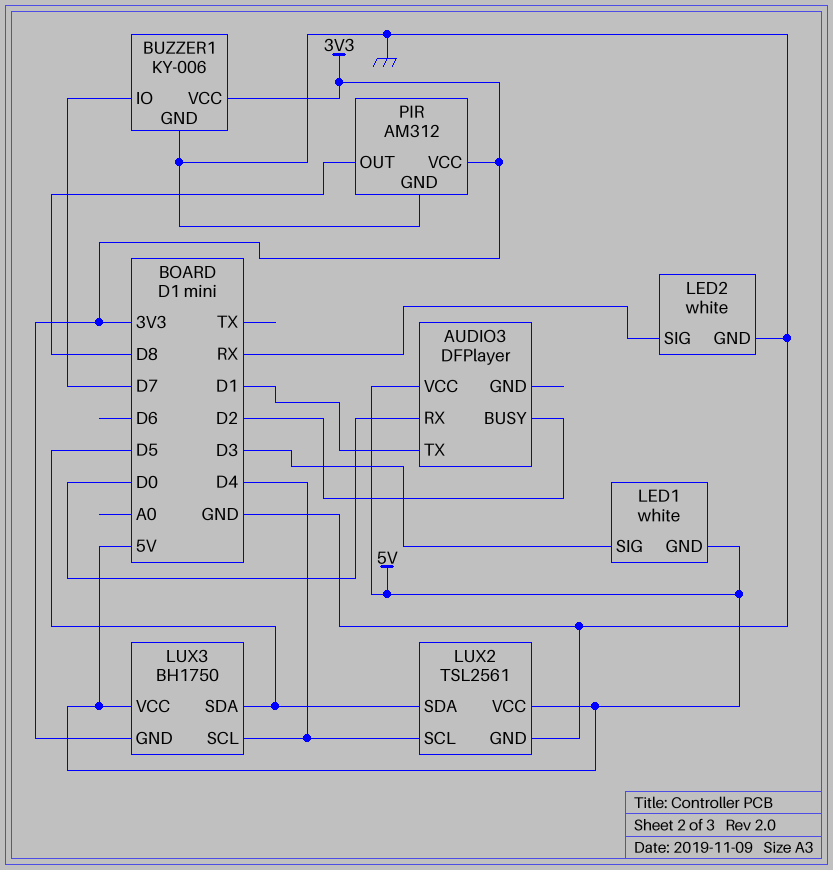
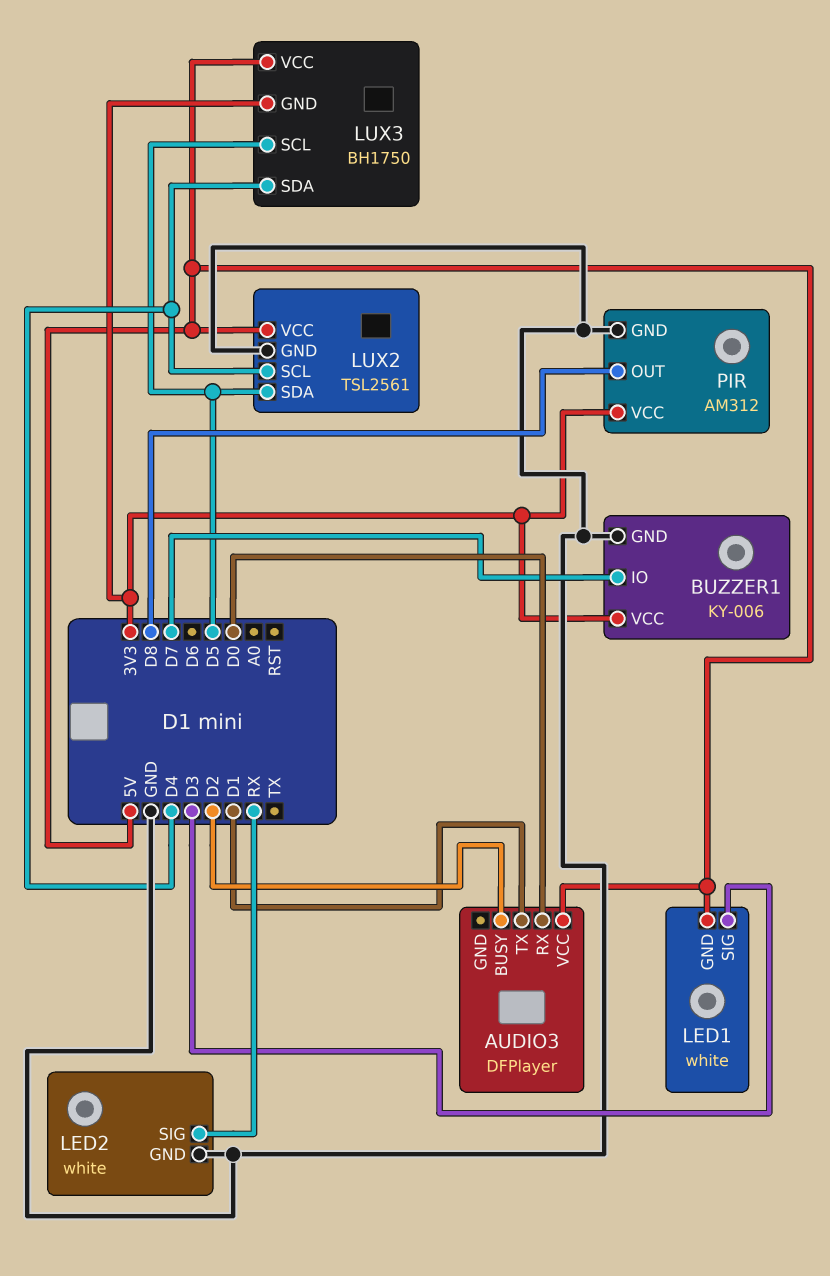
LUX3 pin SCL: D4 -> D5
LUX3 pin SDA: D5 -> D4

